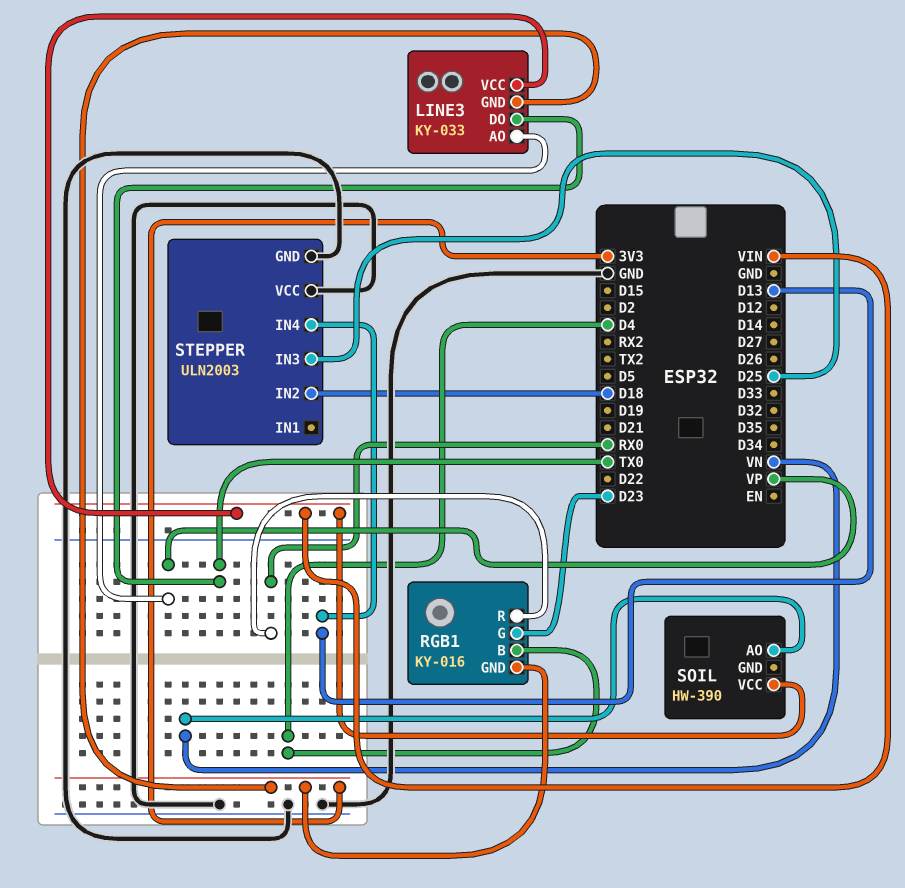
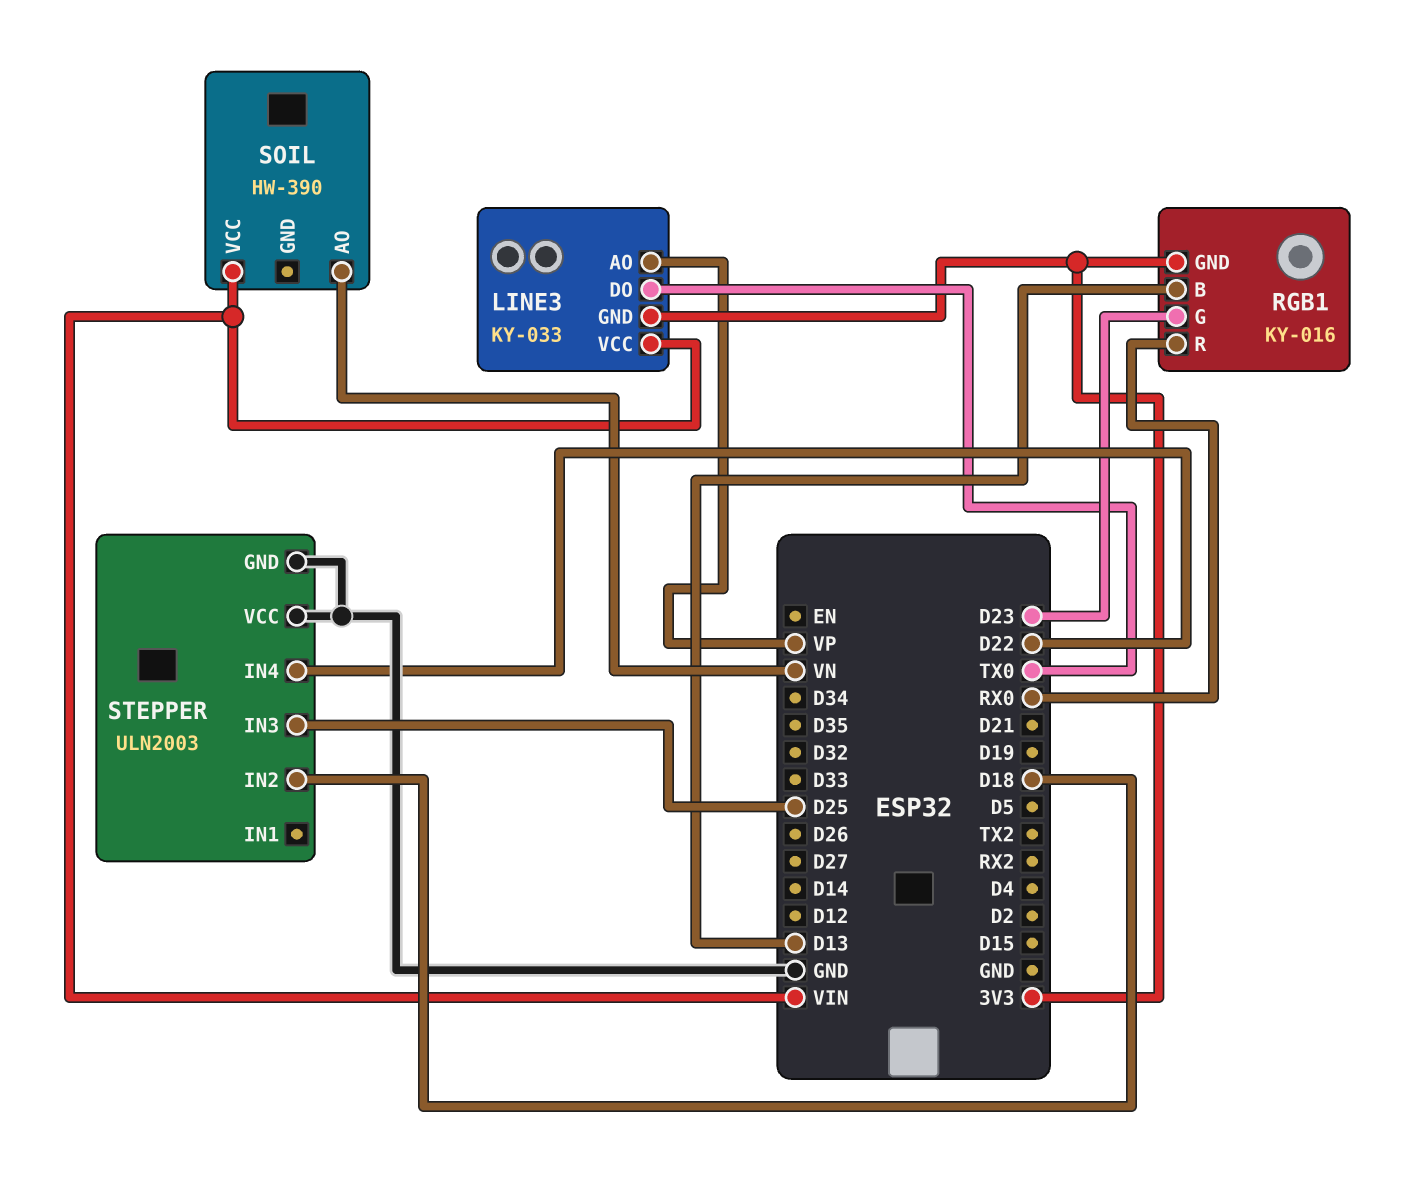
RGB1 pin B: D4 -> D13
STEPPER pin IN4: D13 -> D22

